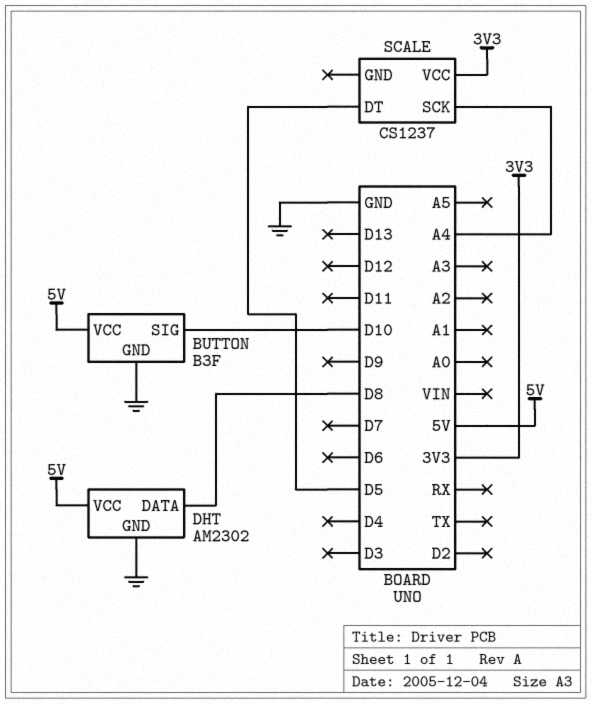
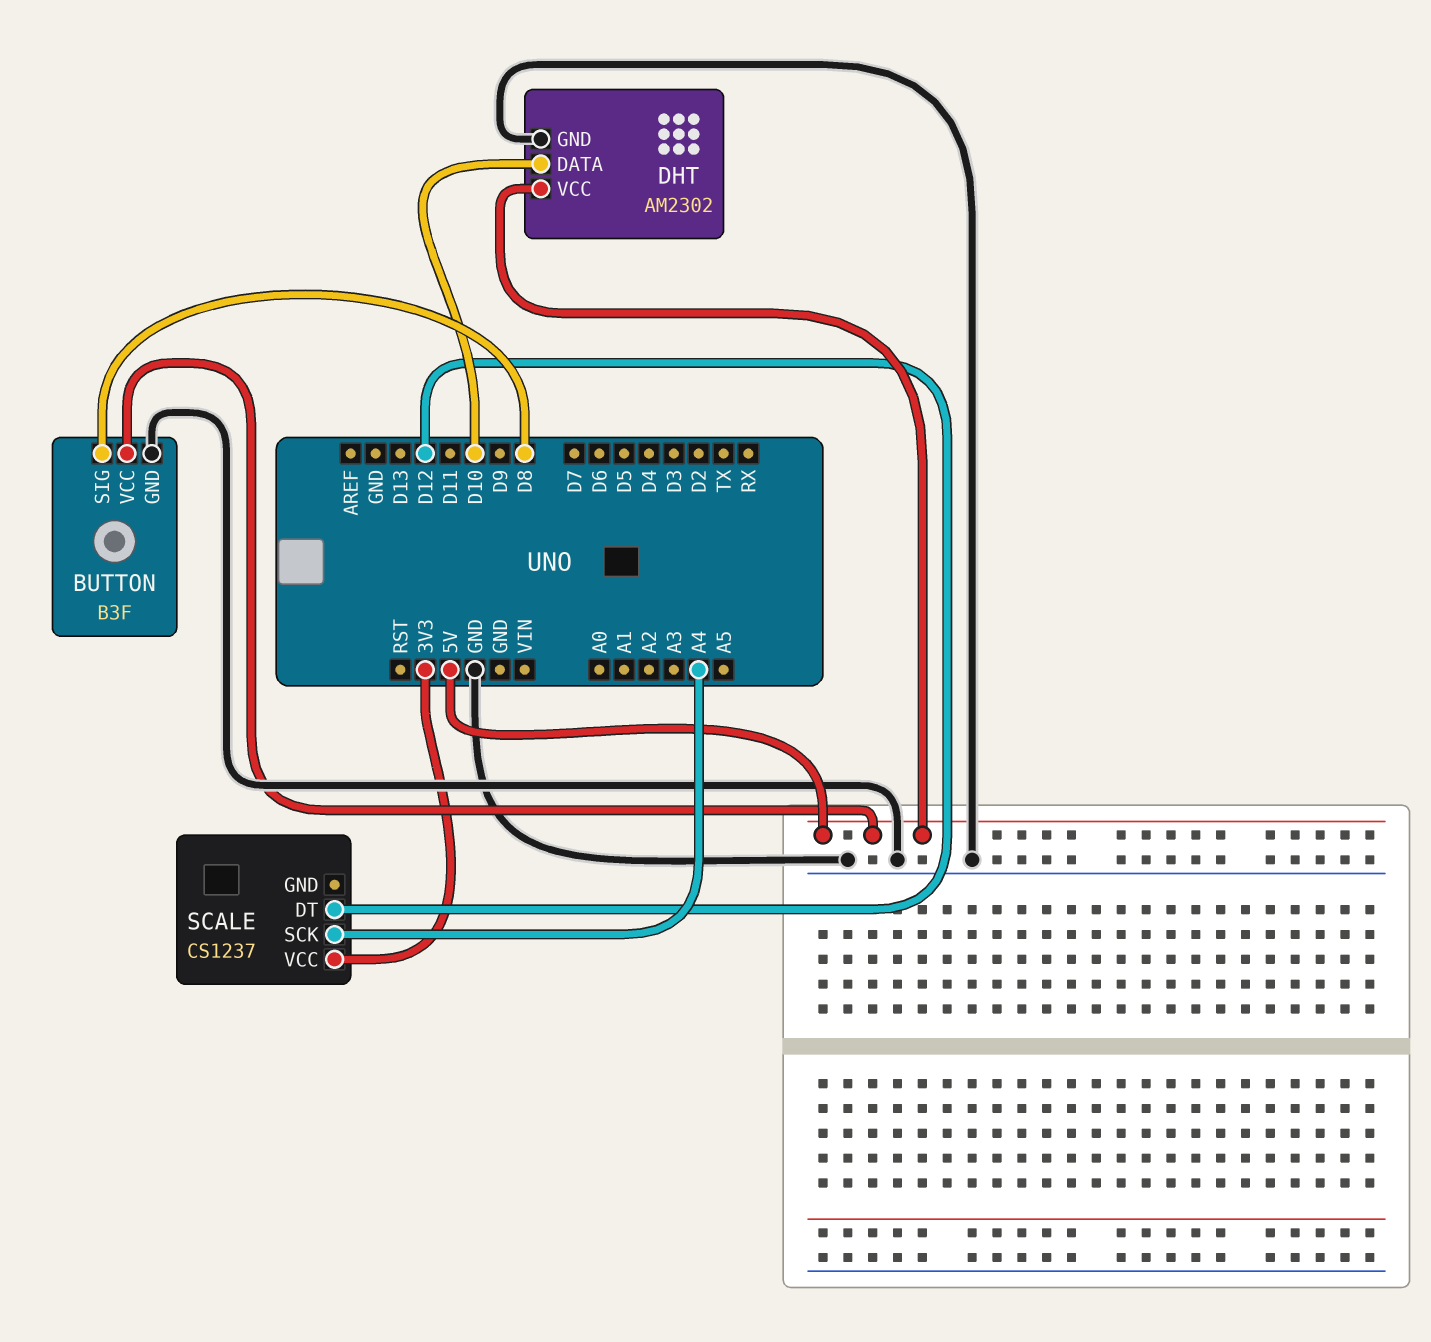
BUTTON pin SIG: D10 -> D8
DHT pin DATA: D8 -> D10
SCALE pin DT: D5 -> D12

